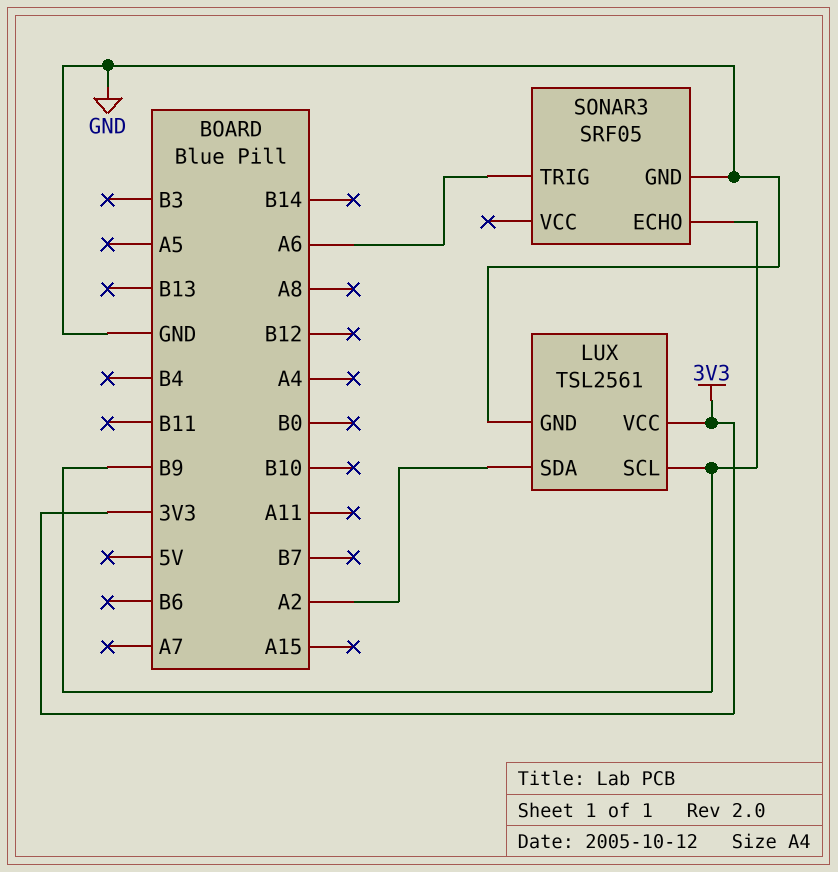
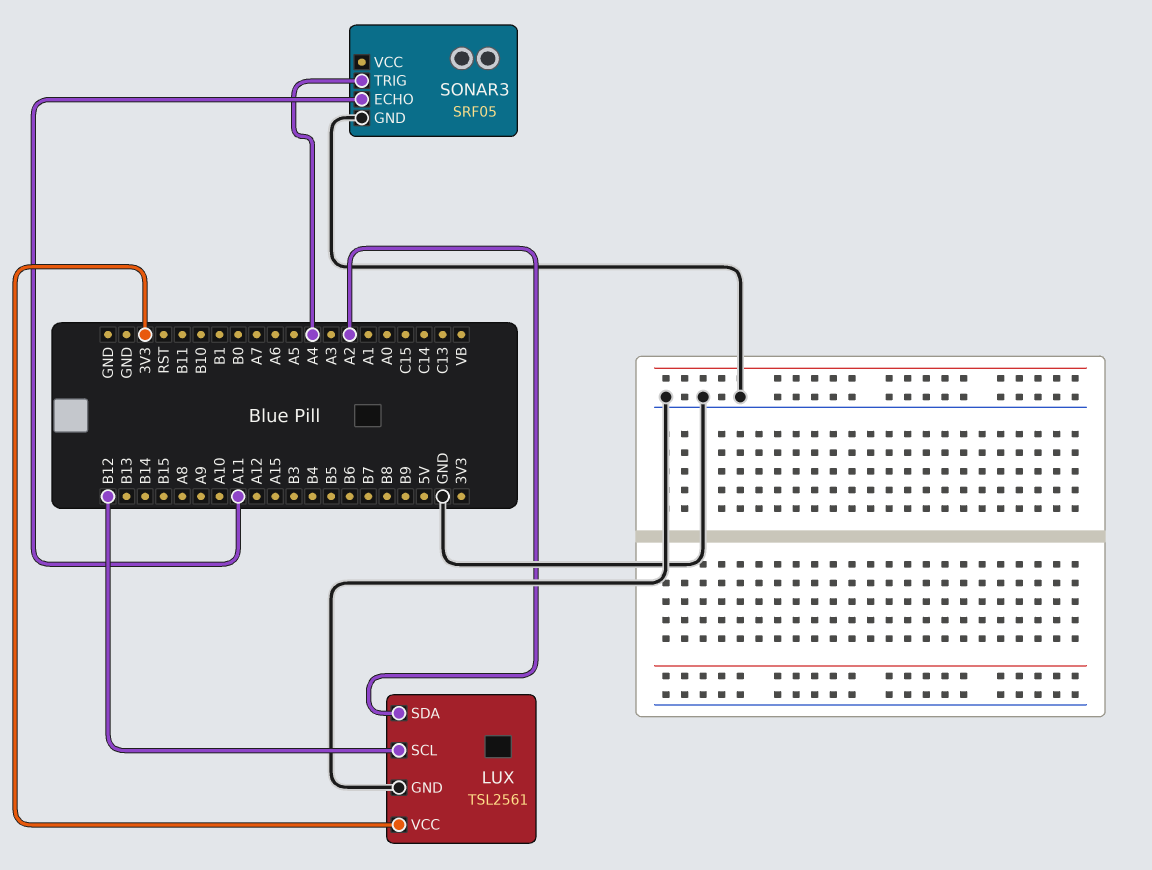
LUX pin SCL: B9 -> B12
SONAR3 pin ECHO: B9 -> A11
SONAR3 pin TRIG: A6 -> A4

